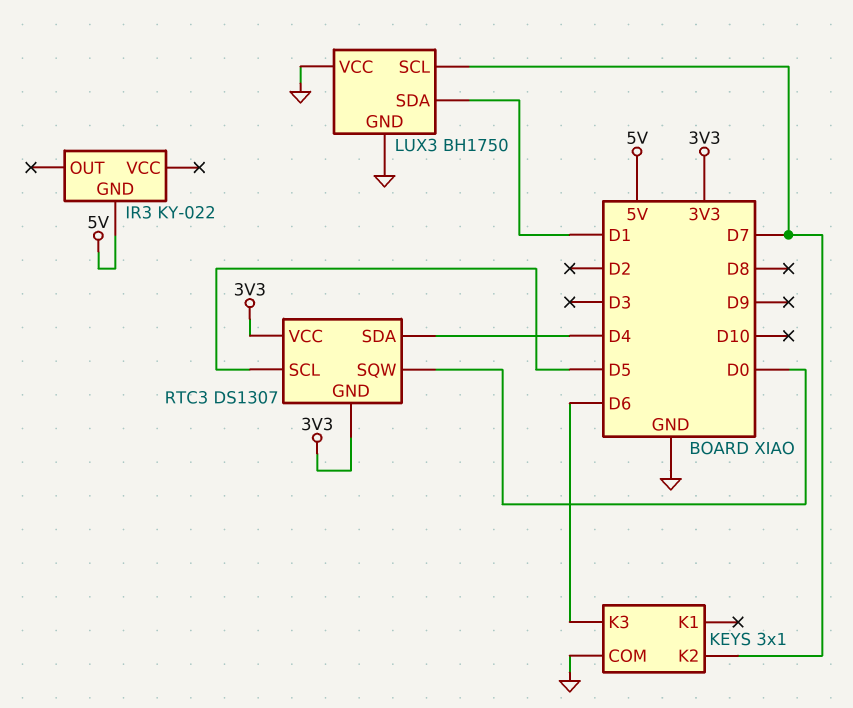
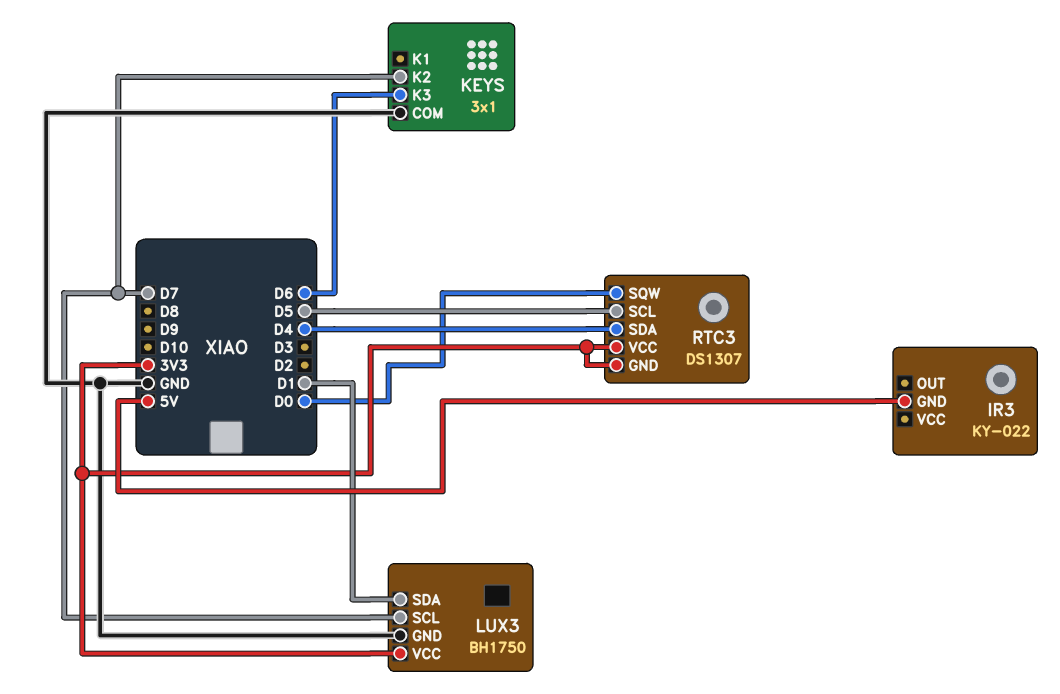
LUX3 pin VCC: GND -> 3V3

